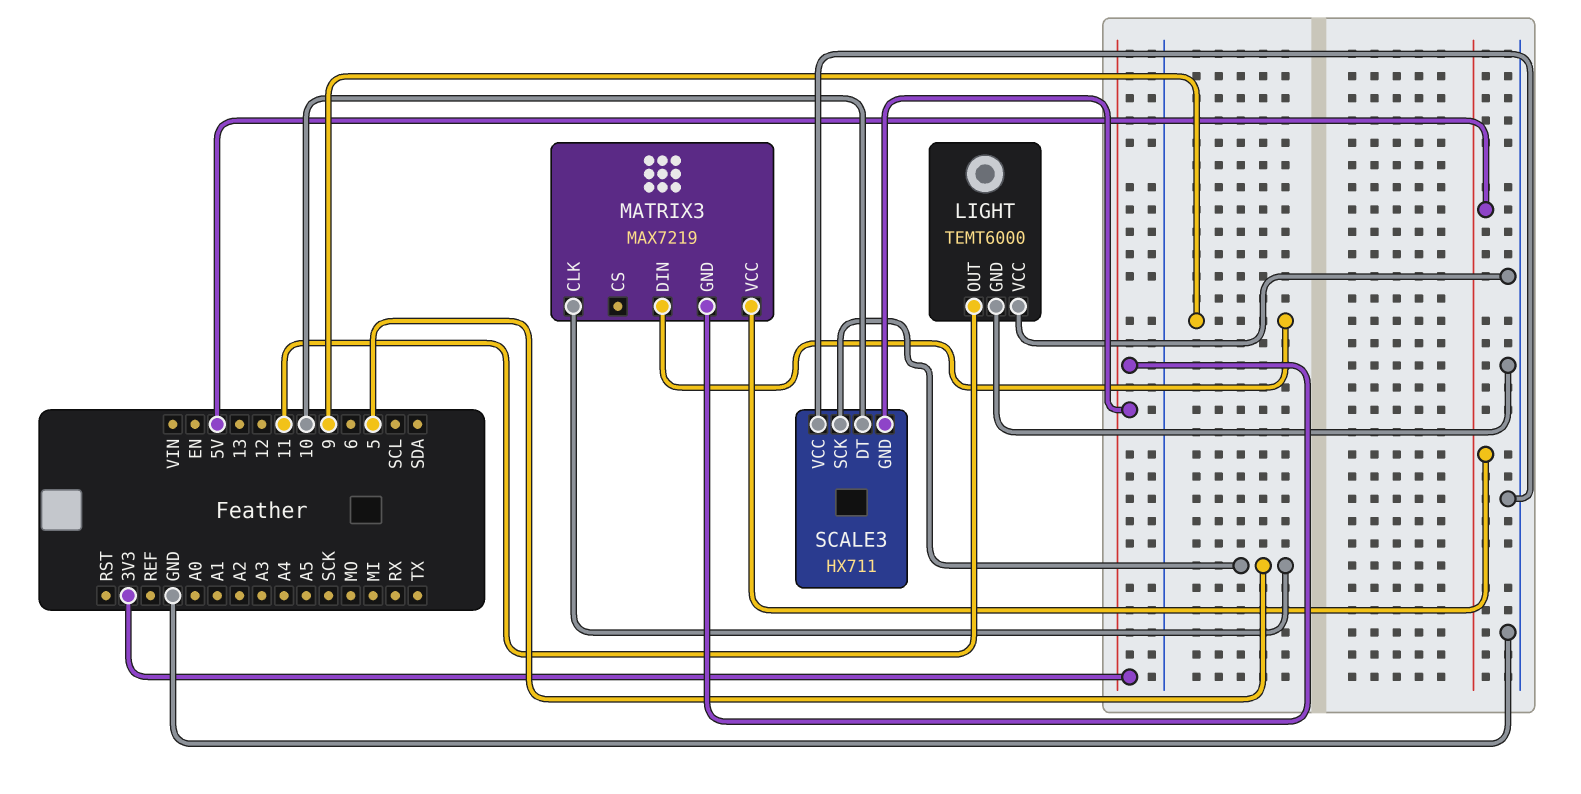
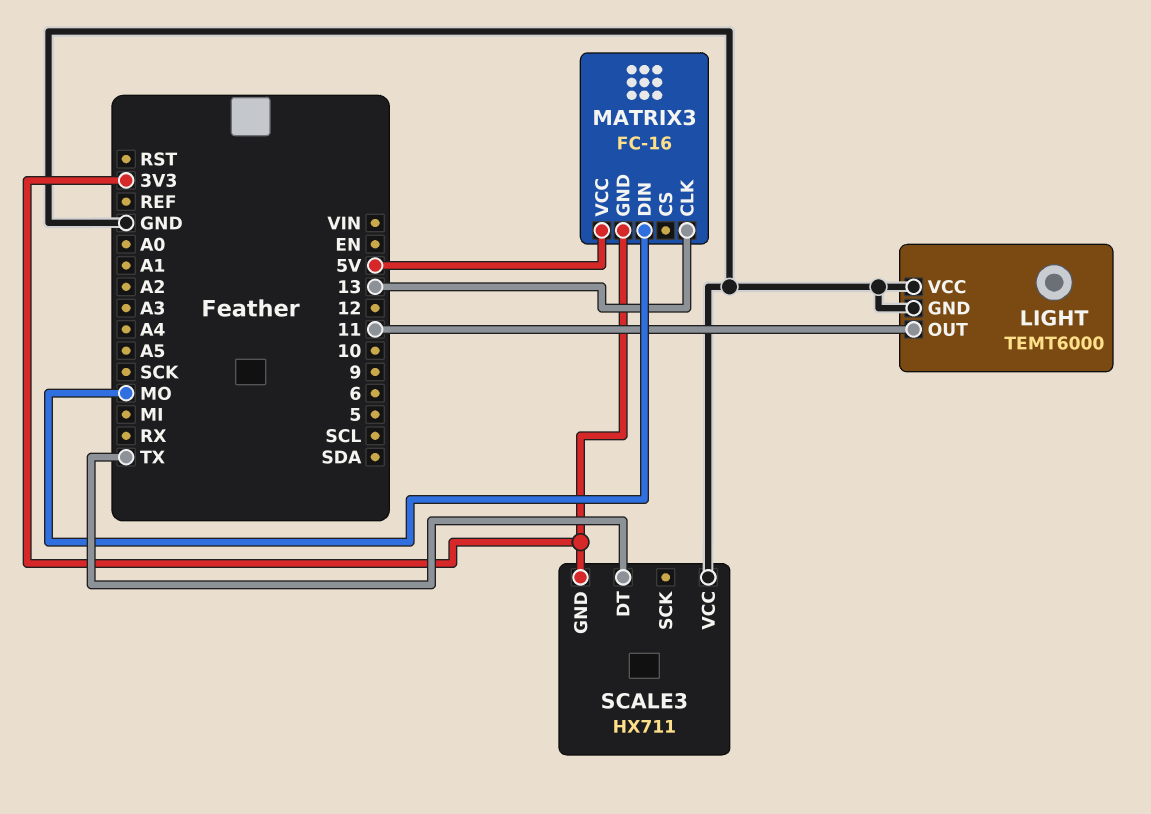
MATRIX3: MAX7219 -> FC-16
MATRIX3 pin CLK: 5 -> 13
MATRIX3 pin DIN: 9 -> MO
SCALE3 pin DT: 10 -> TX
SCALE3 pin SCK: 5 -> none

